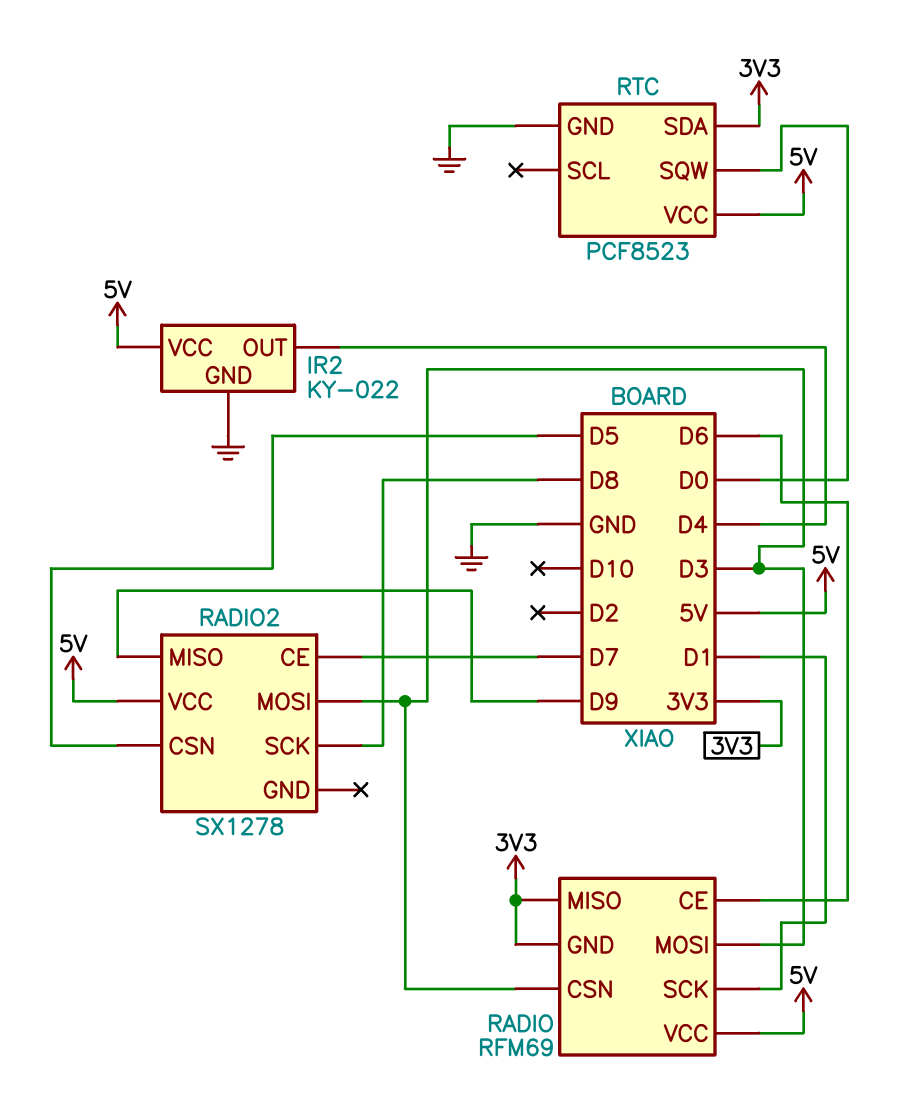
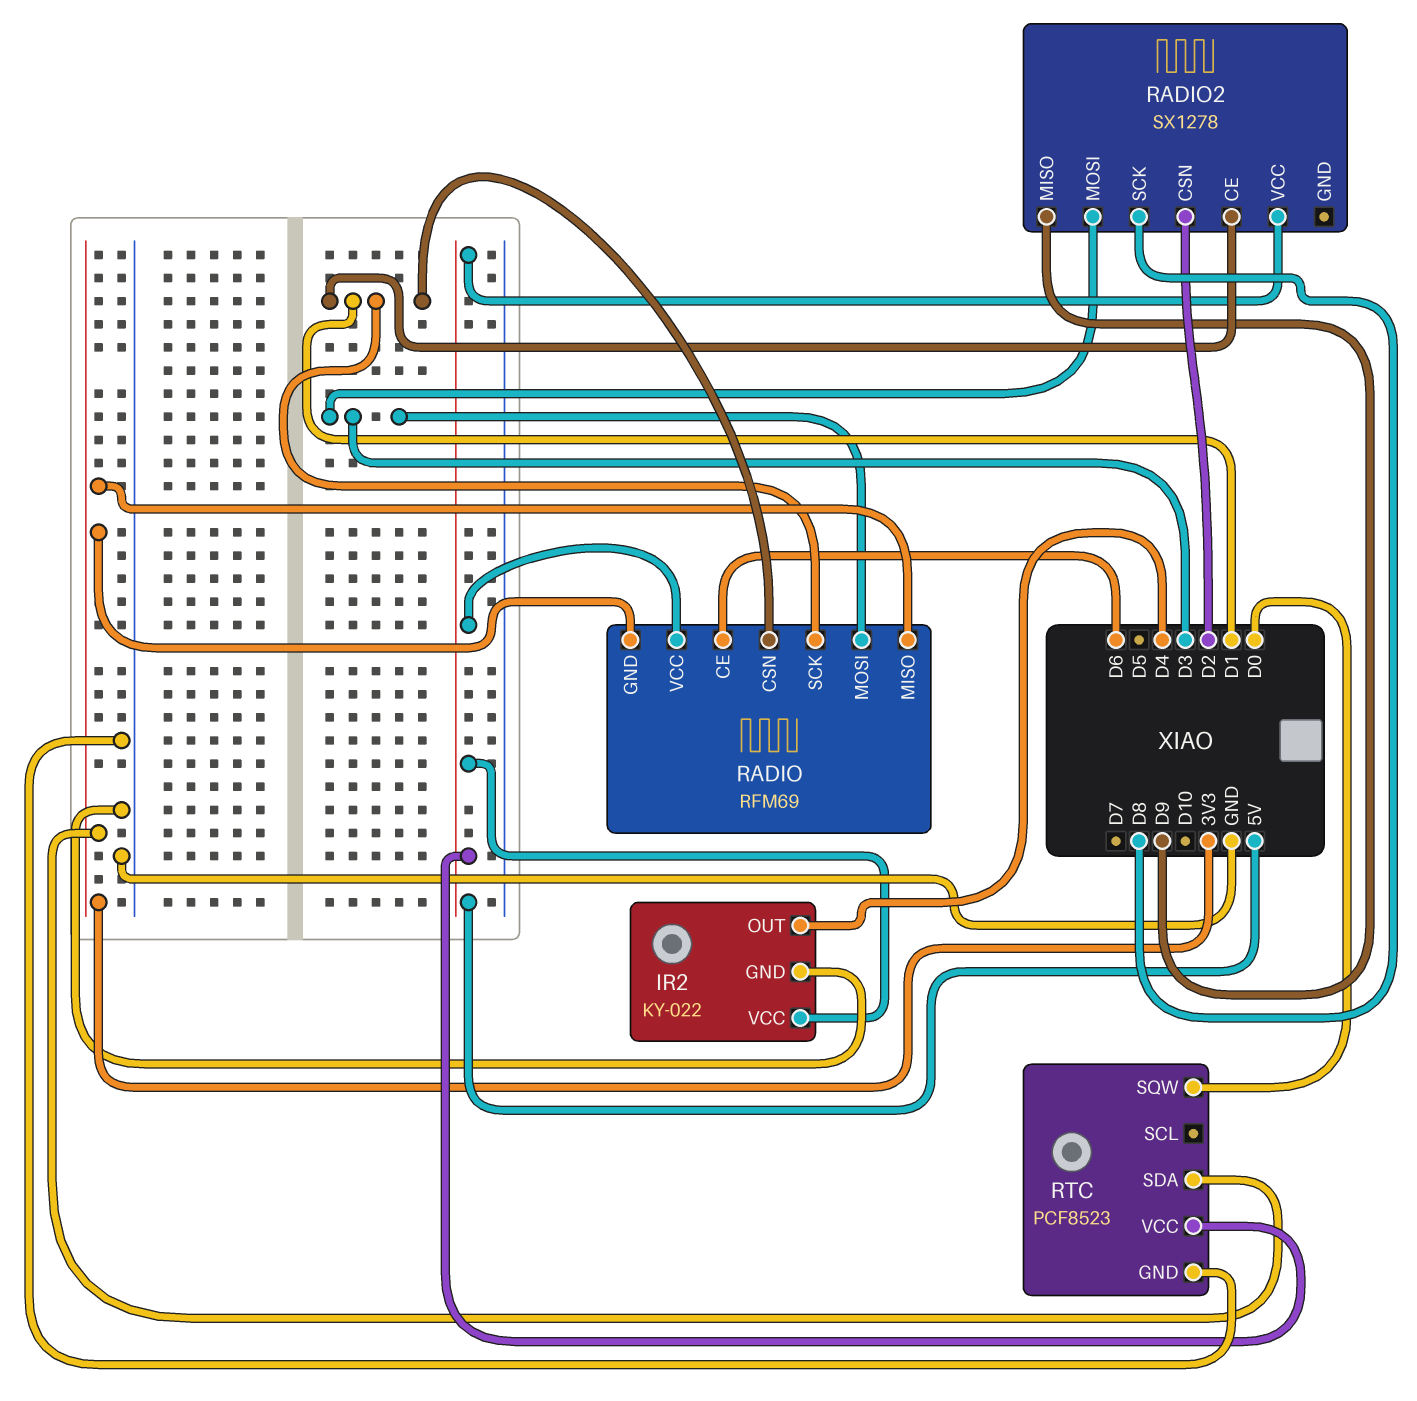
RADIO pin CSN: D3 -> D1
RADIO2 pin CE: D7 -> D1
RADIO2 pin CSN: D5 -> D2

